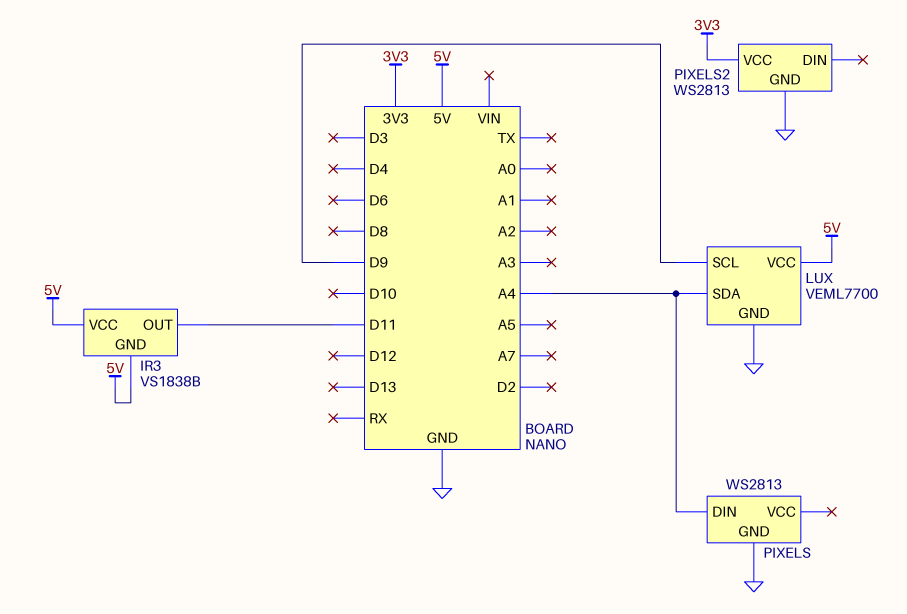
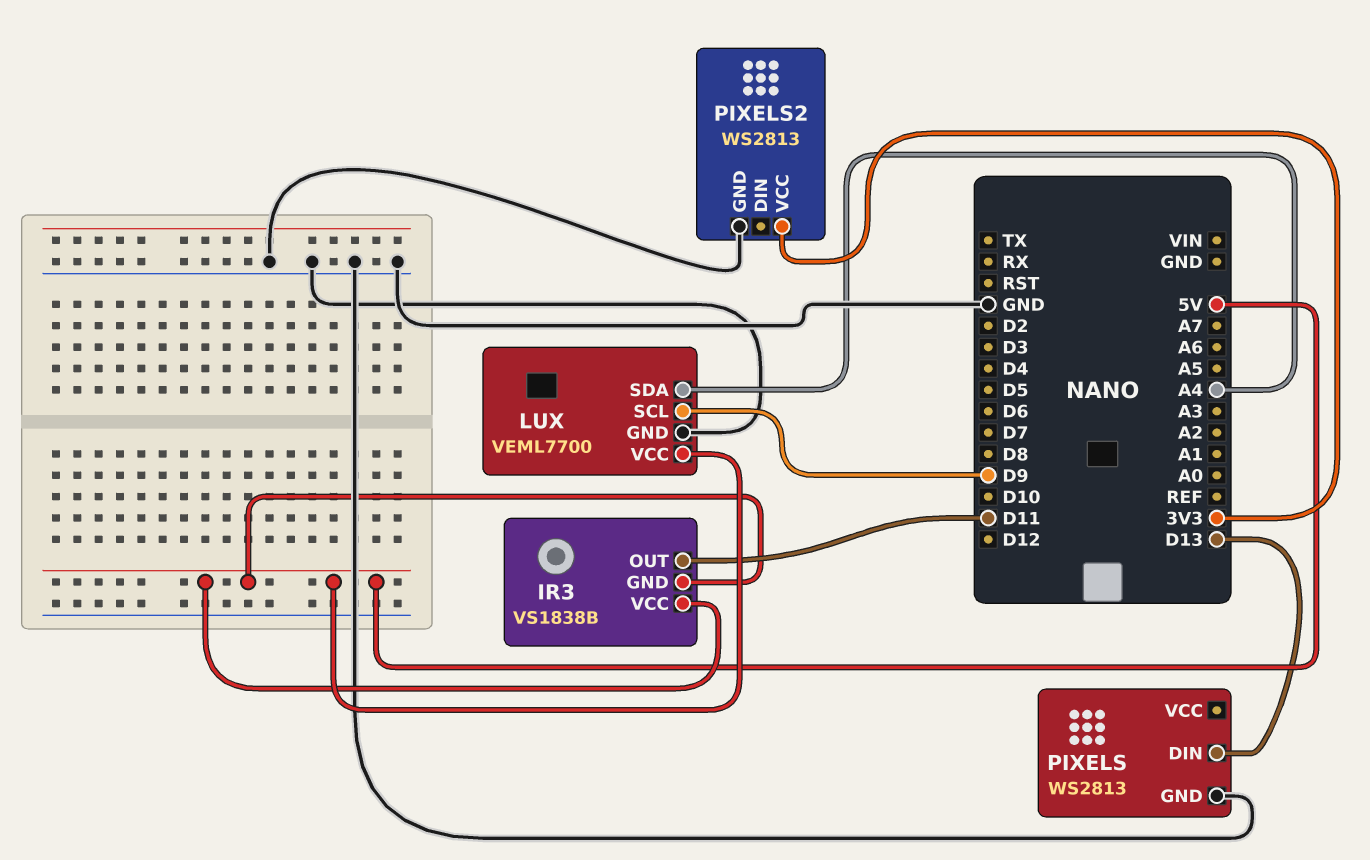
PIXELS pin DIN: A4 -> D13

